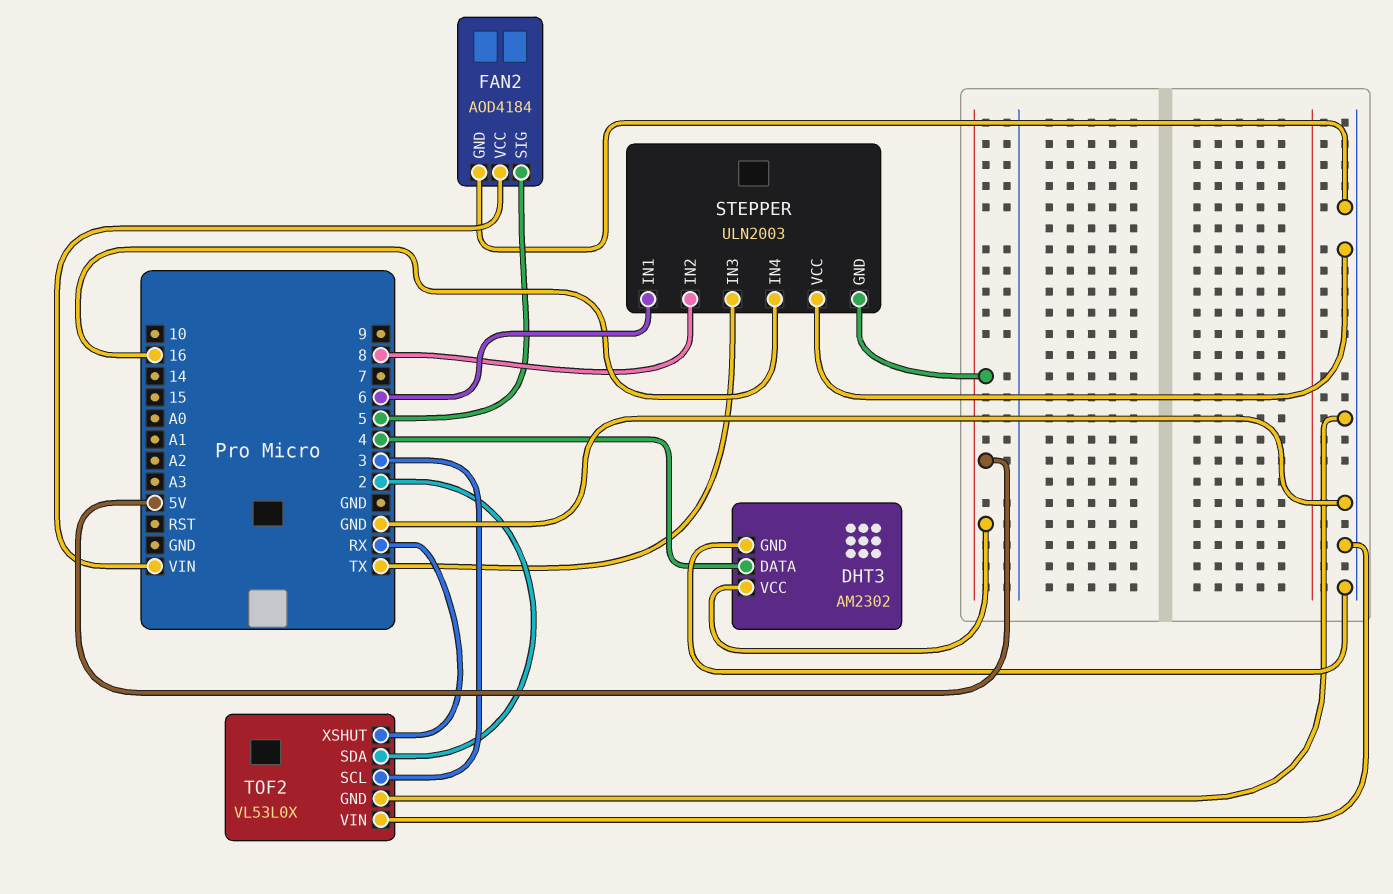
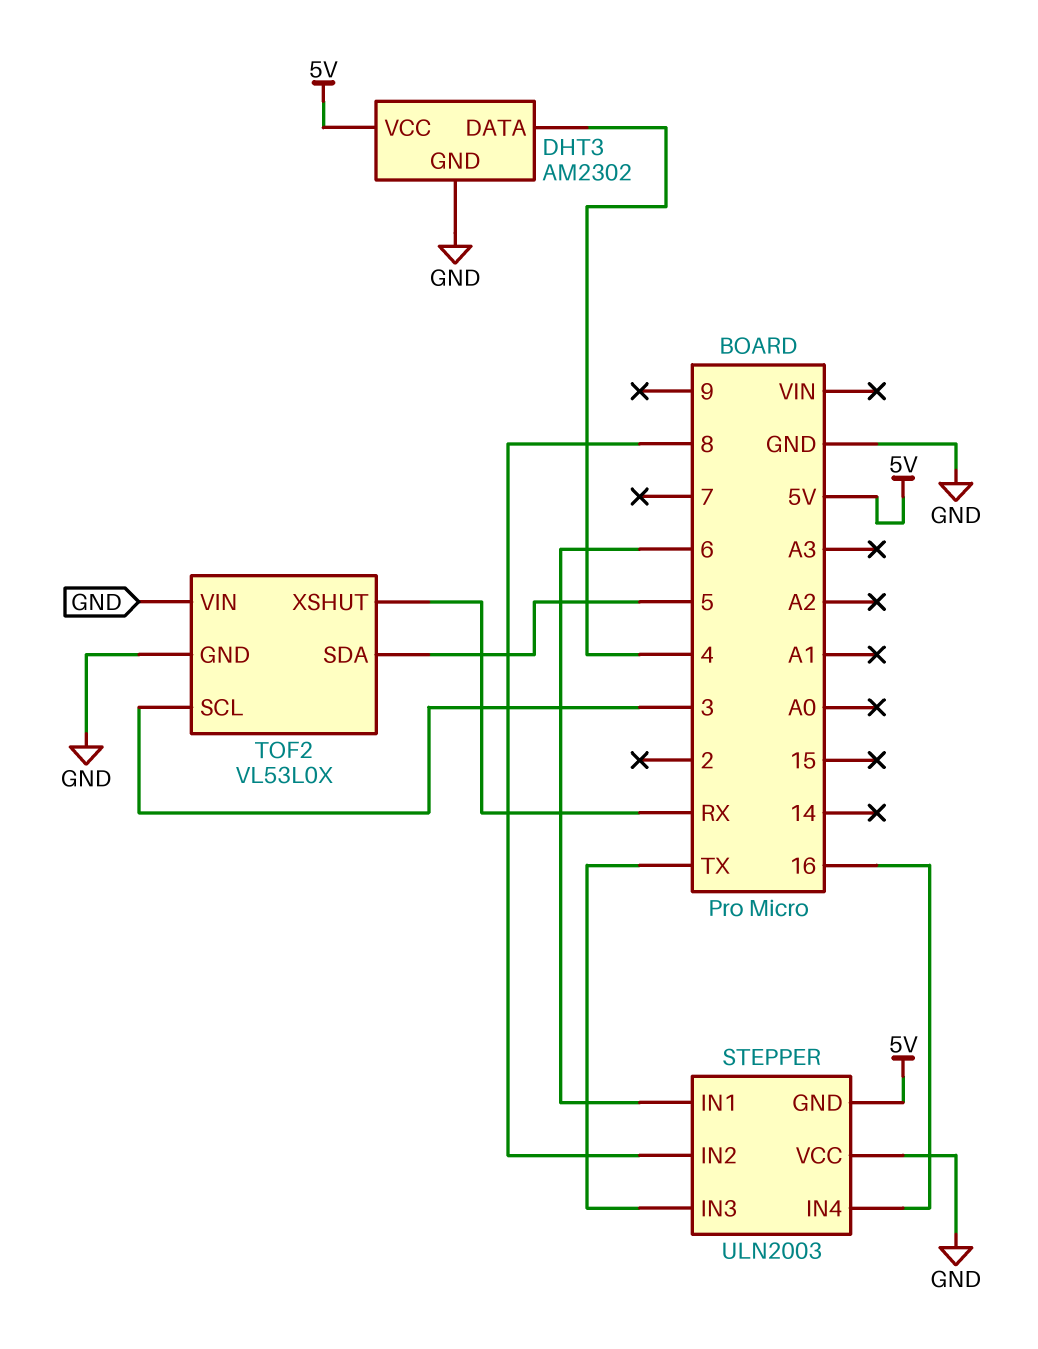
FAN2: AOD4184 -> none
FAN2 pin GND: GND -> none
FAN2 pin SIG: 5 -> none
FAN2 pin VCC: VIN -> none
TOF2 pin SDA: 2 -> 5

